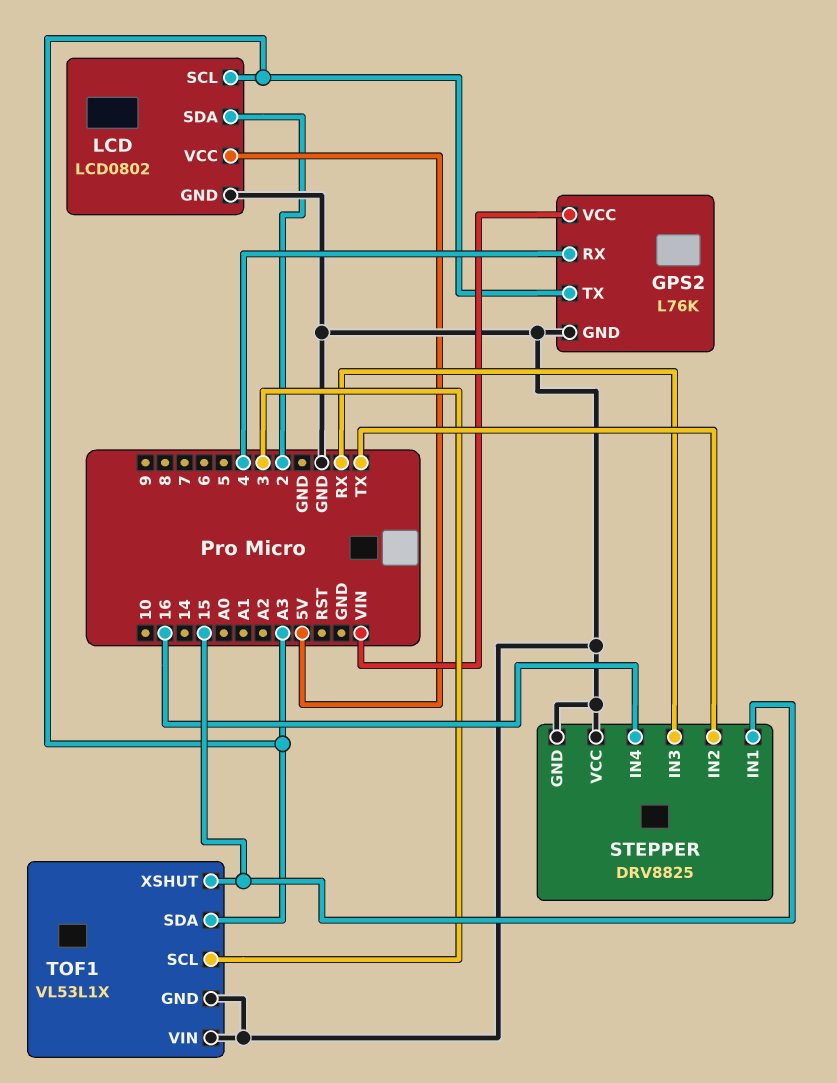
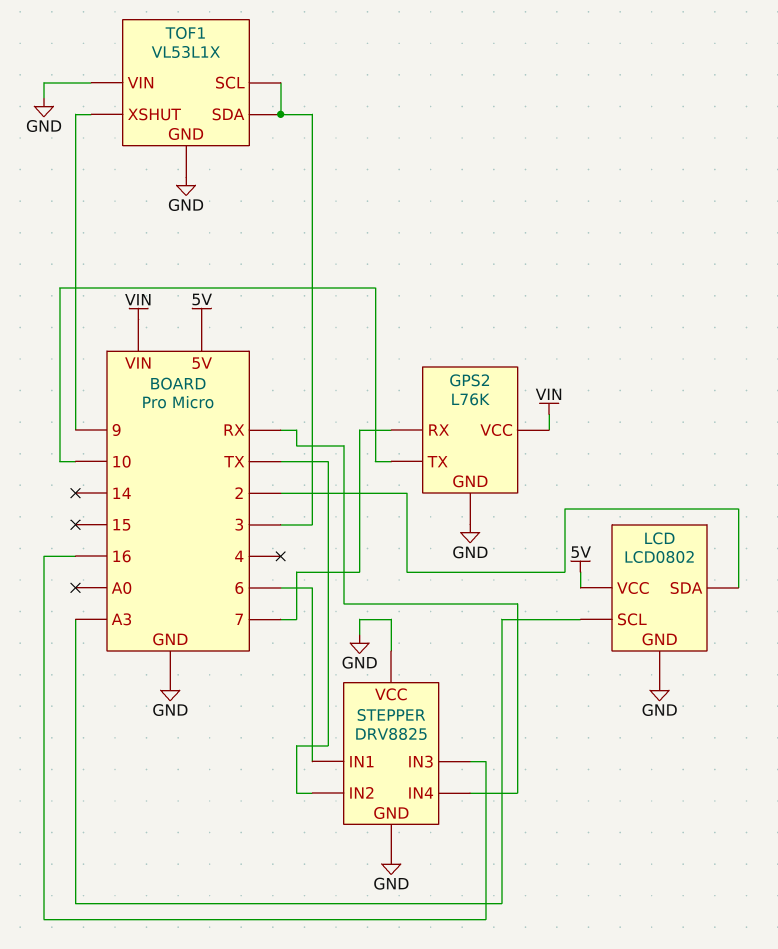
GPS2 pin RX: 4 -> 7
GPS2 pin TX: A3 -> 10
STEPPER pin IN1: 15 -> 6
STEPPER pin IN3: RX -> 16
STEPPER pin IN4: 16 -> RX
TOF1 pin SDA: A3 -> 3
TOF1 pin XSHUT: 15 -> 9

